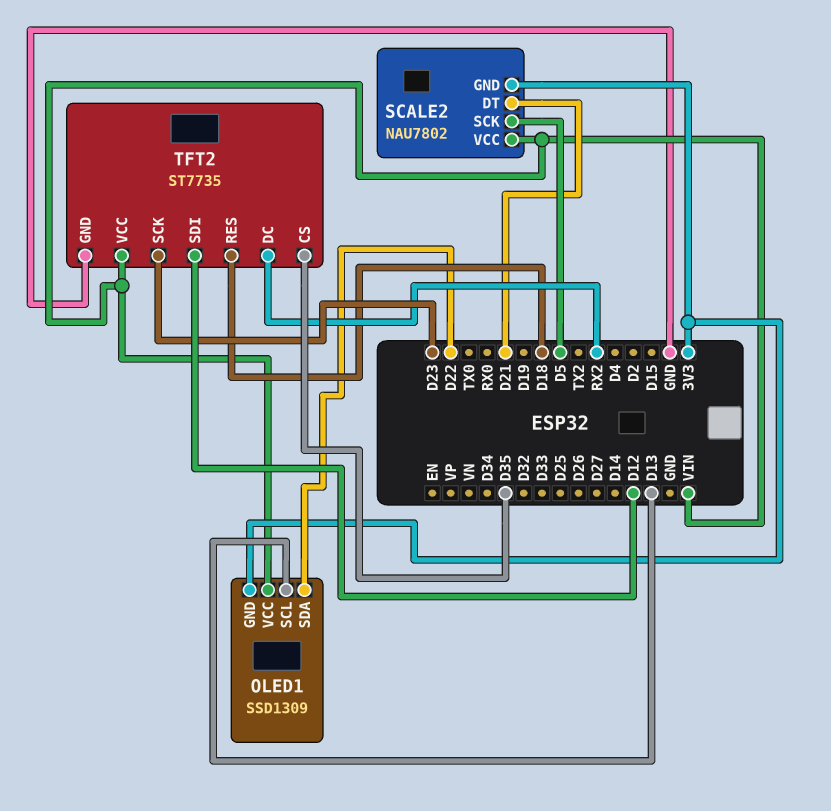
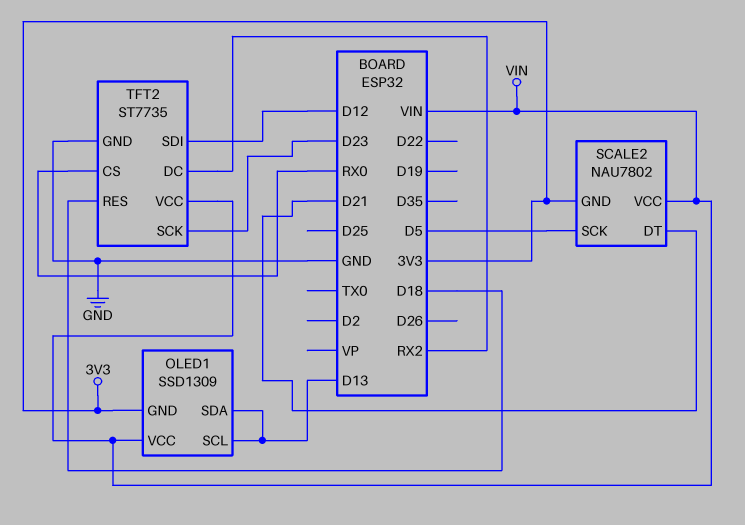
OLED1 pin SDA: D22 -> D13
TFT2 pin CS: D35 -> RX0

